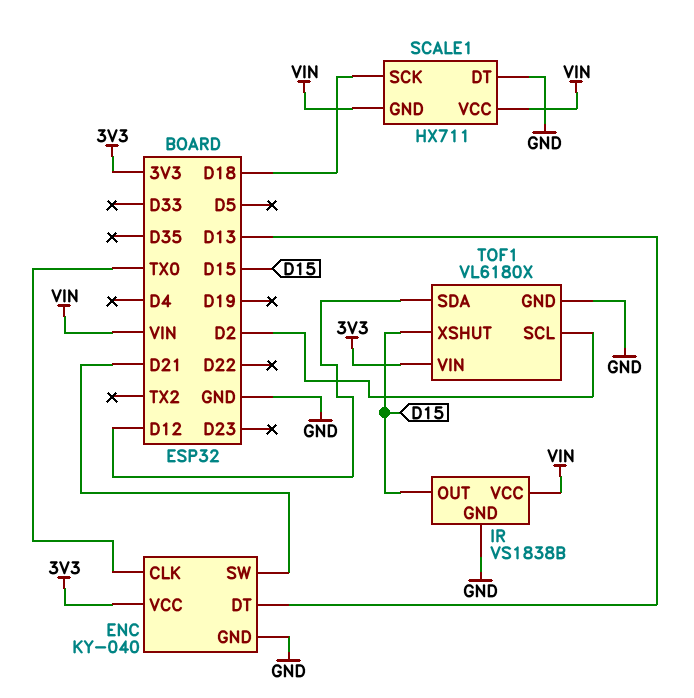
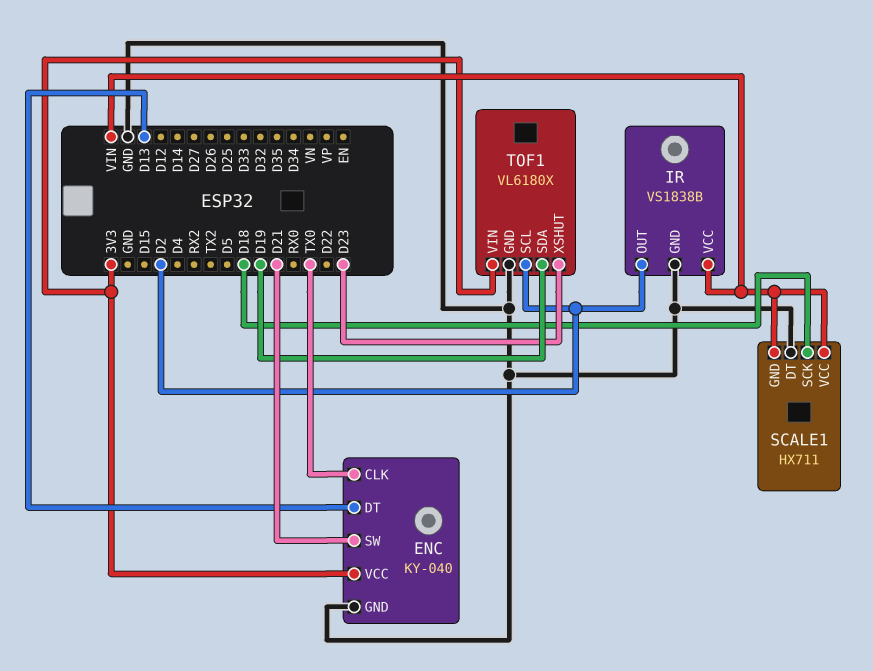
IR pin OUT: D15 -> D2
TOF1 pin SDA: D12 -> D19
TOF1 pin XSHUT: D15 -> D23

